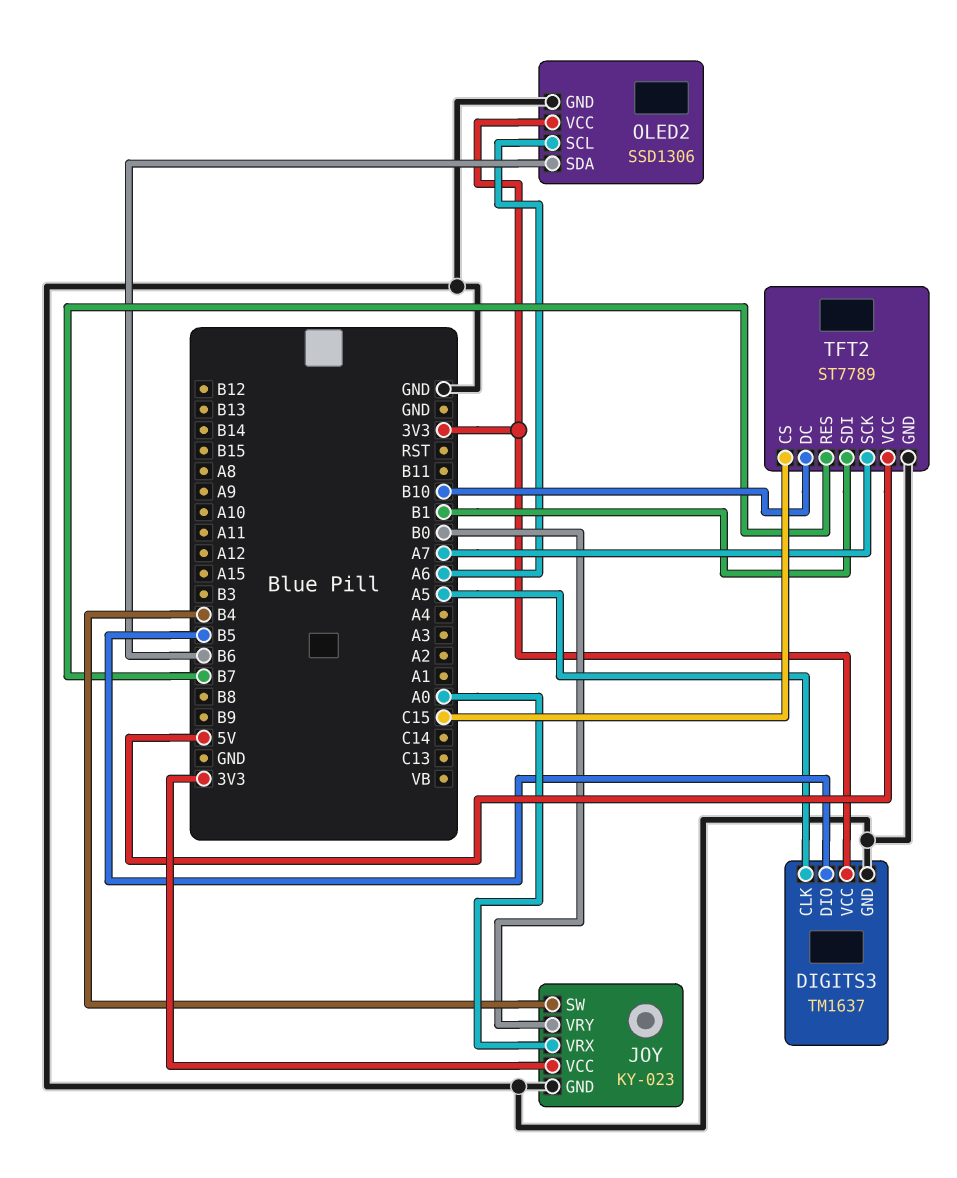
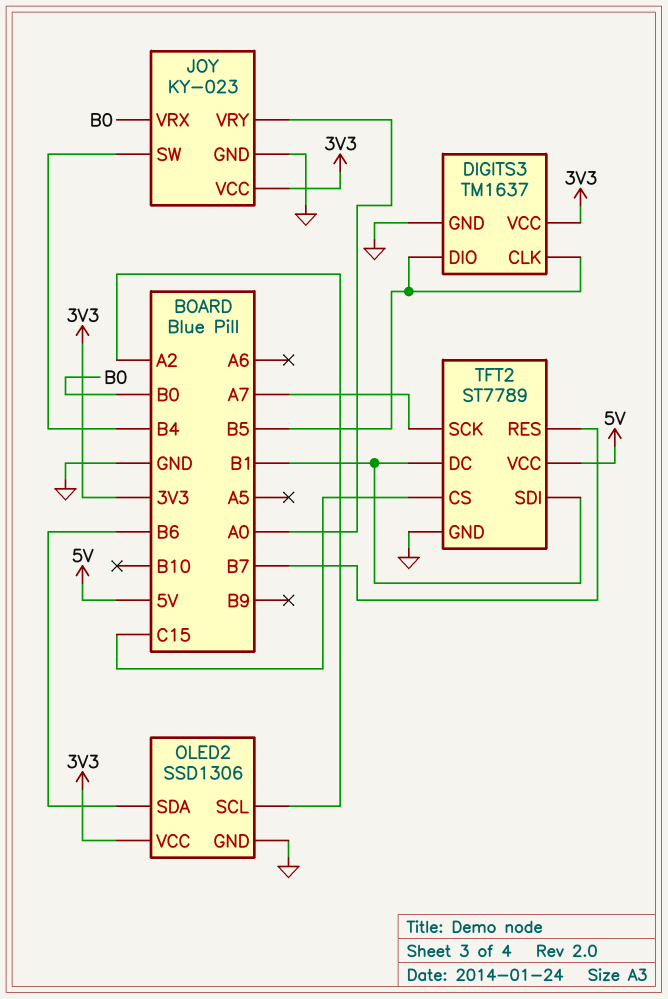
DIGITS3 pin CLK: A5 -> B5
JOY pin VRX: A0 -> B0
JOY pin VRY: B0 -> A0
OLED2 pin SCL: A6 -> A2
TFT2 pin DC: B10 -> B1

